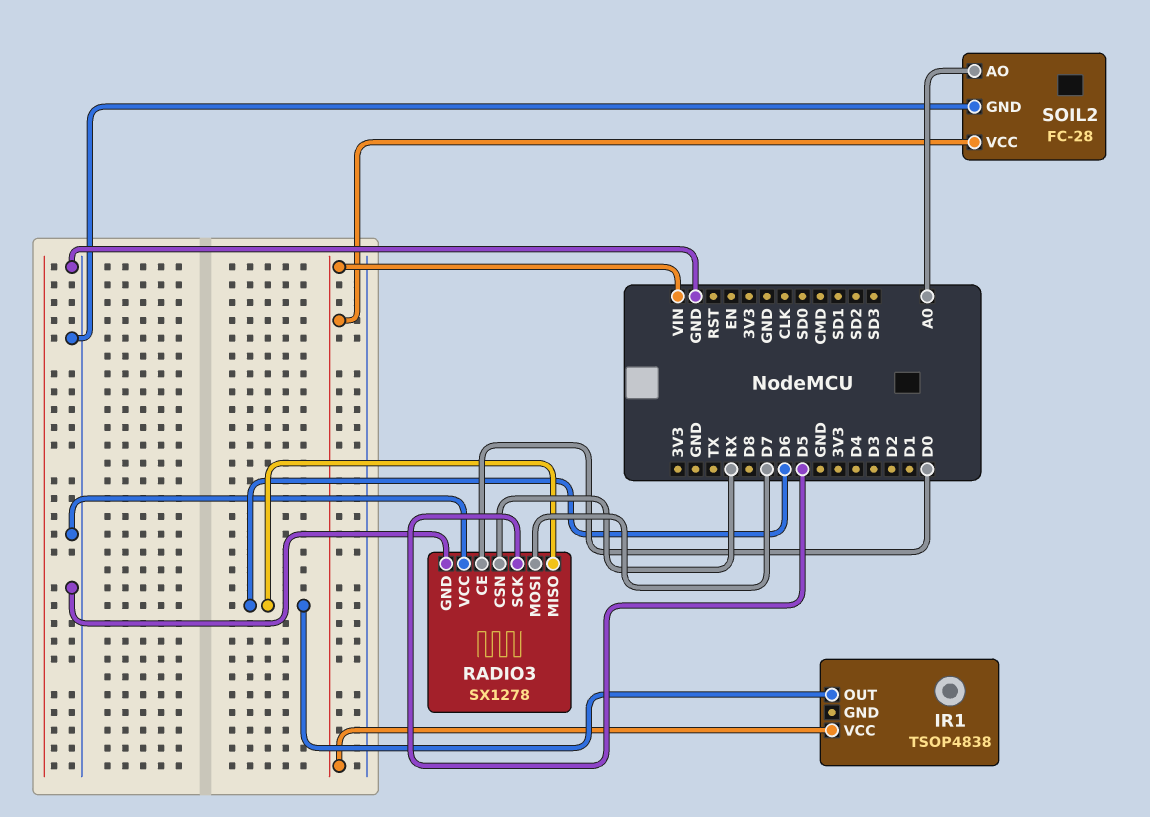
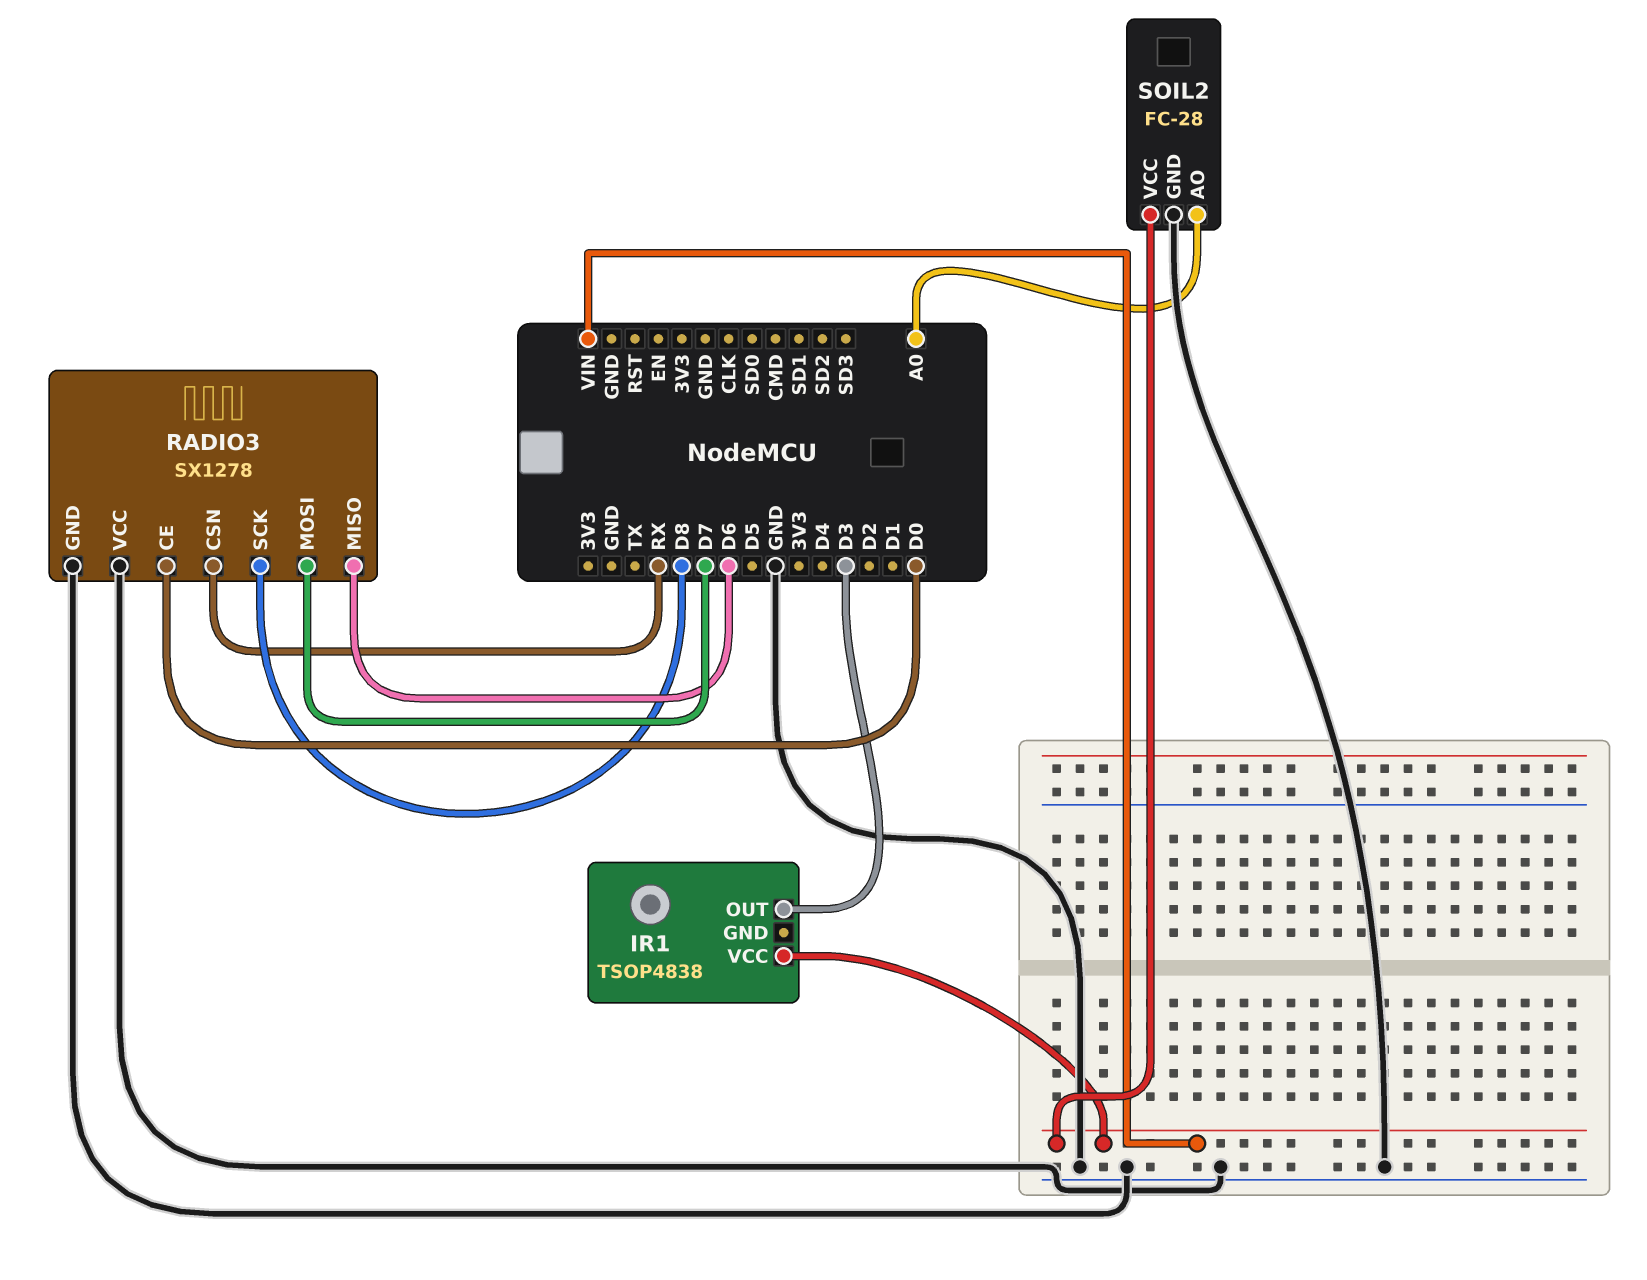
IR1 pin OUT: D6 -> D3
RADIO3 pin SCK: D5 -> D8

